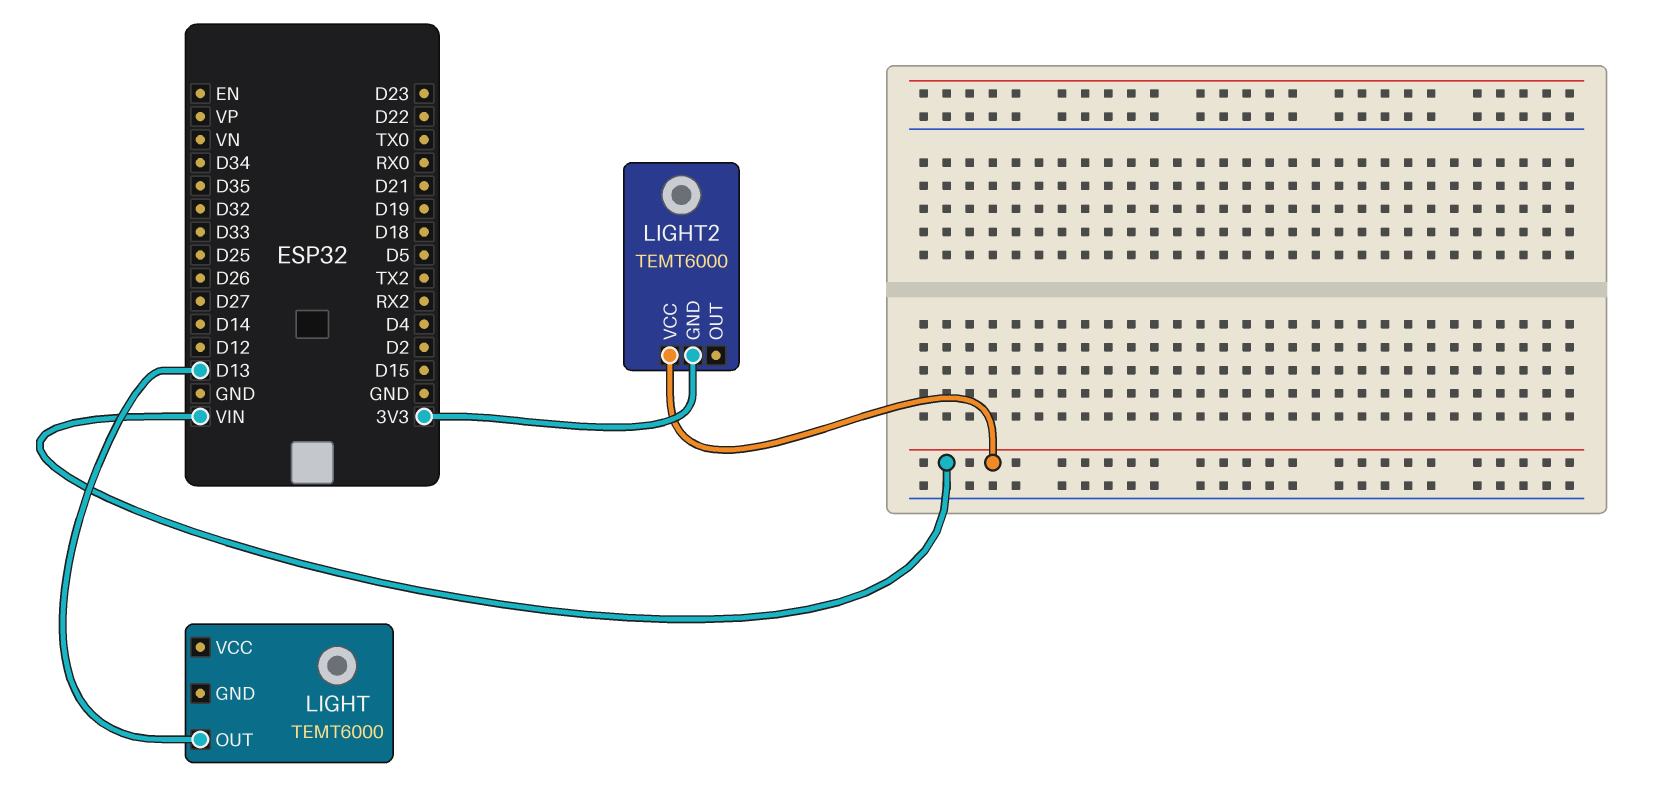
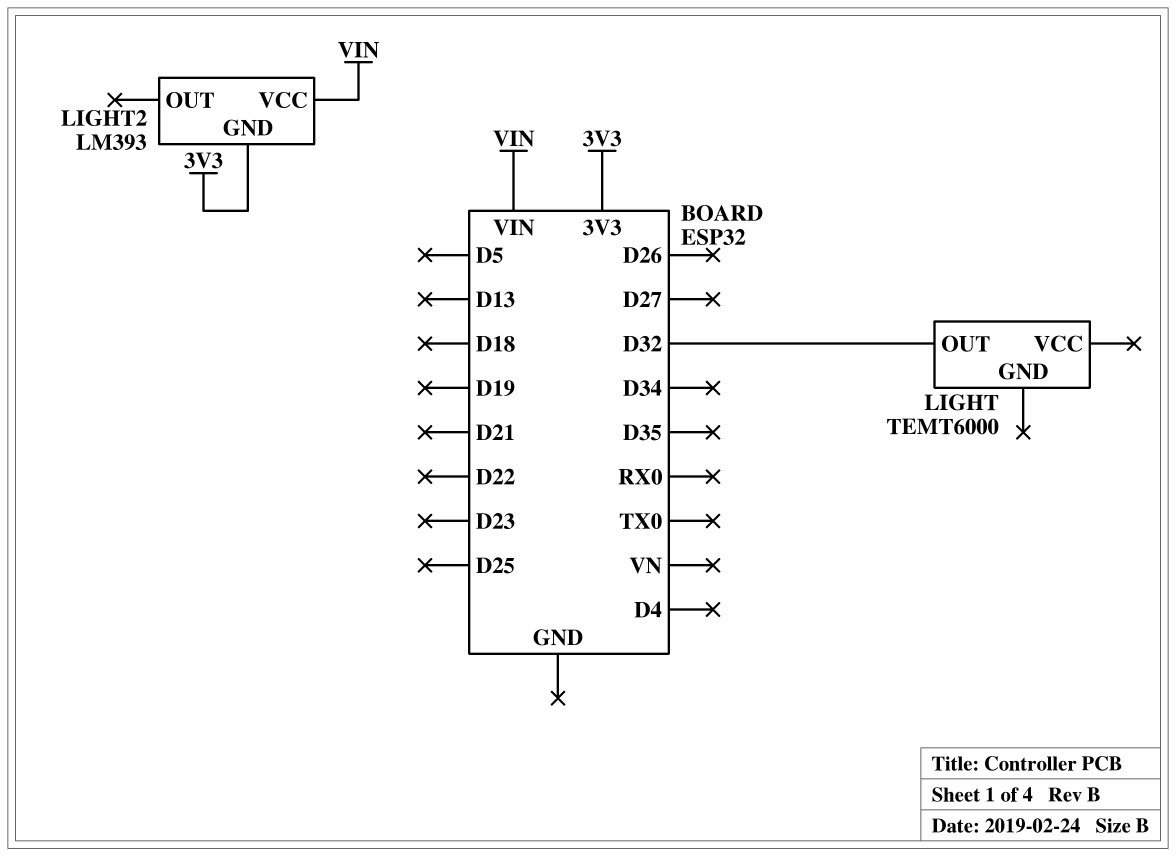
LIGHT pin OUT: D13 -> D32
LIGHT2: TEMT6000 -> LM393

